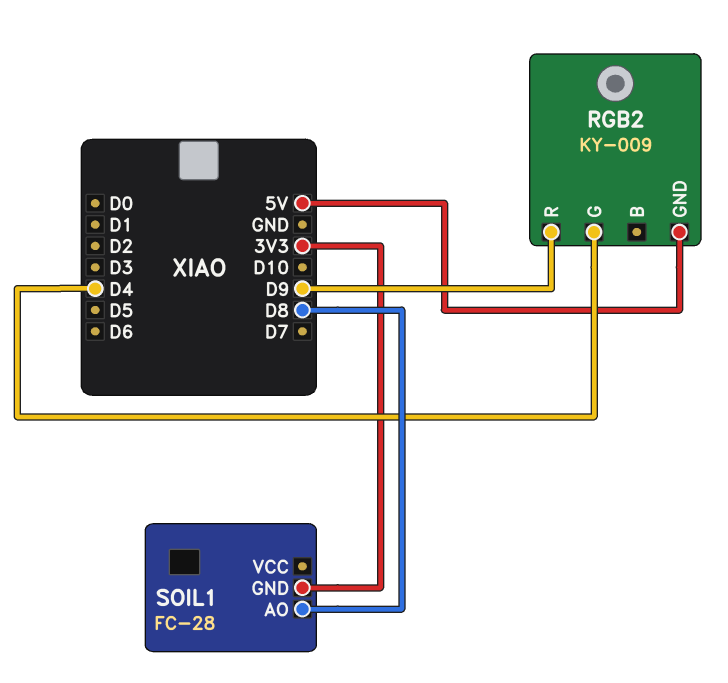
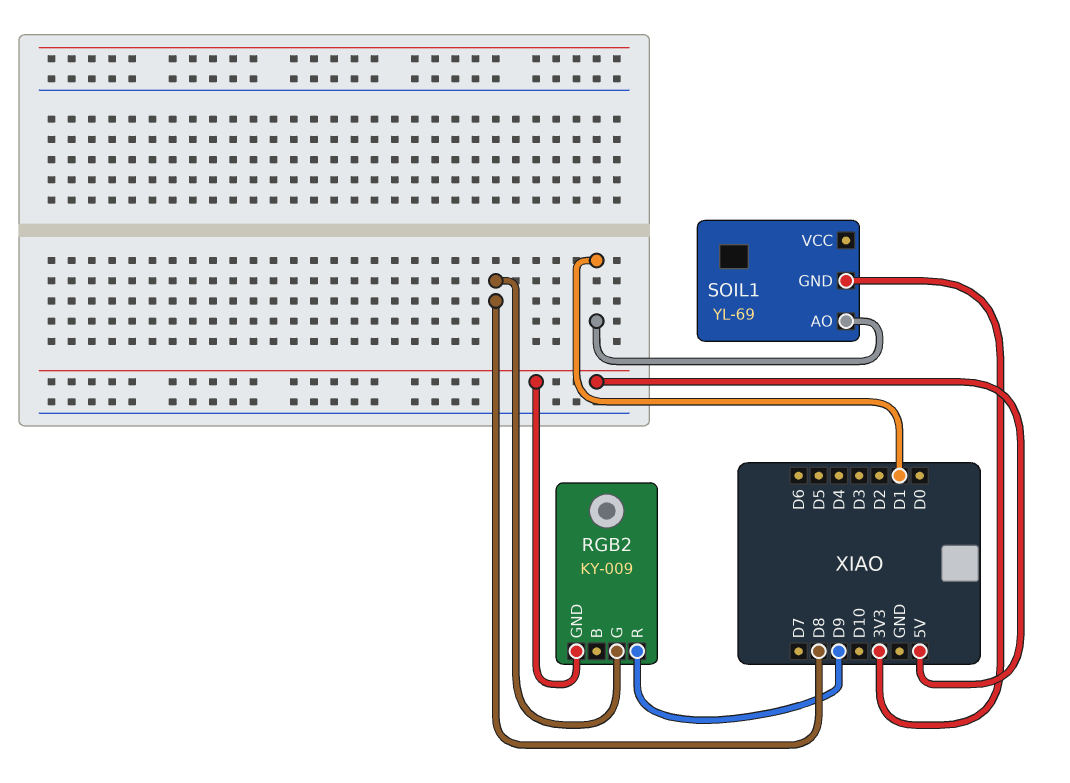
RGB2 pin G: D4 -> D8
SOIL1: FC-28 -> YL-69
SOIL1 pin AO: D8 -> D1

